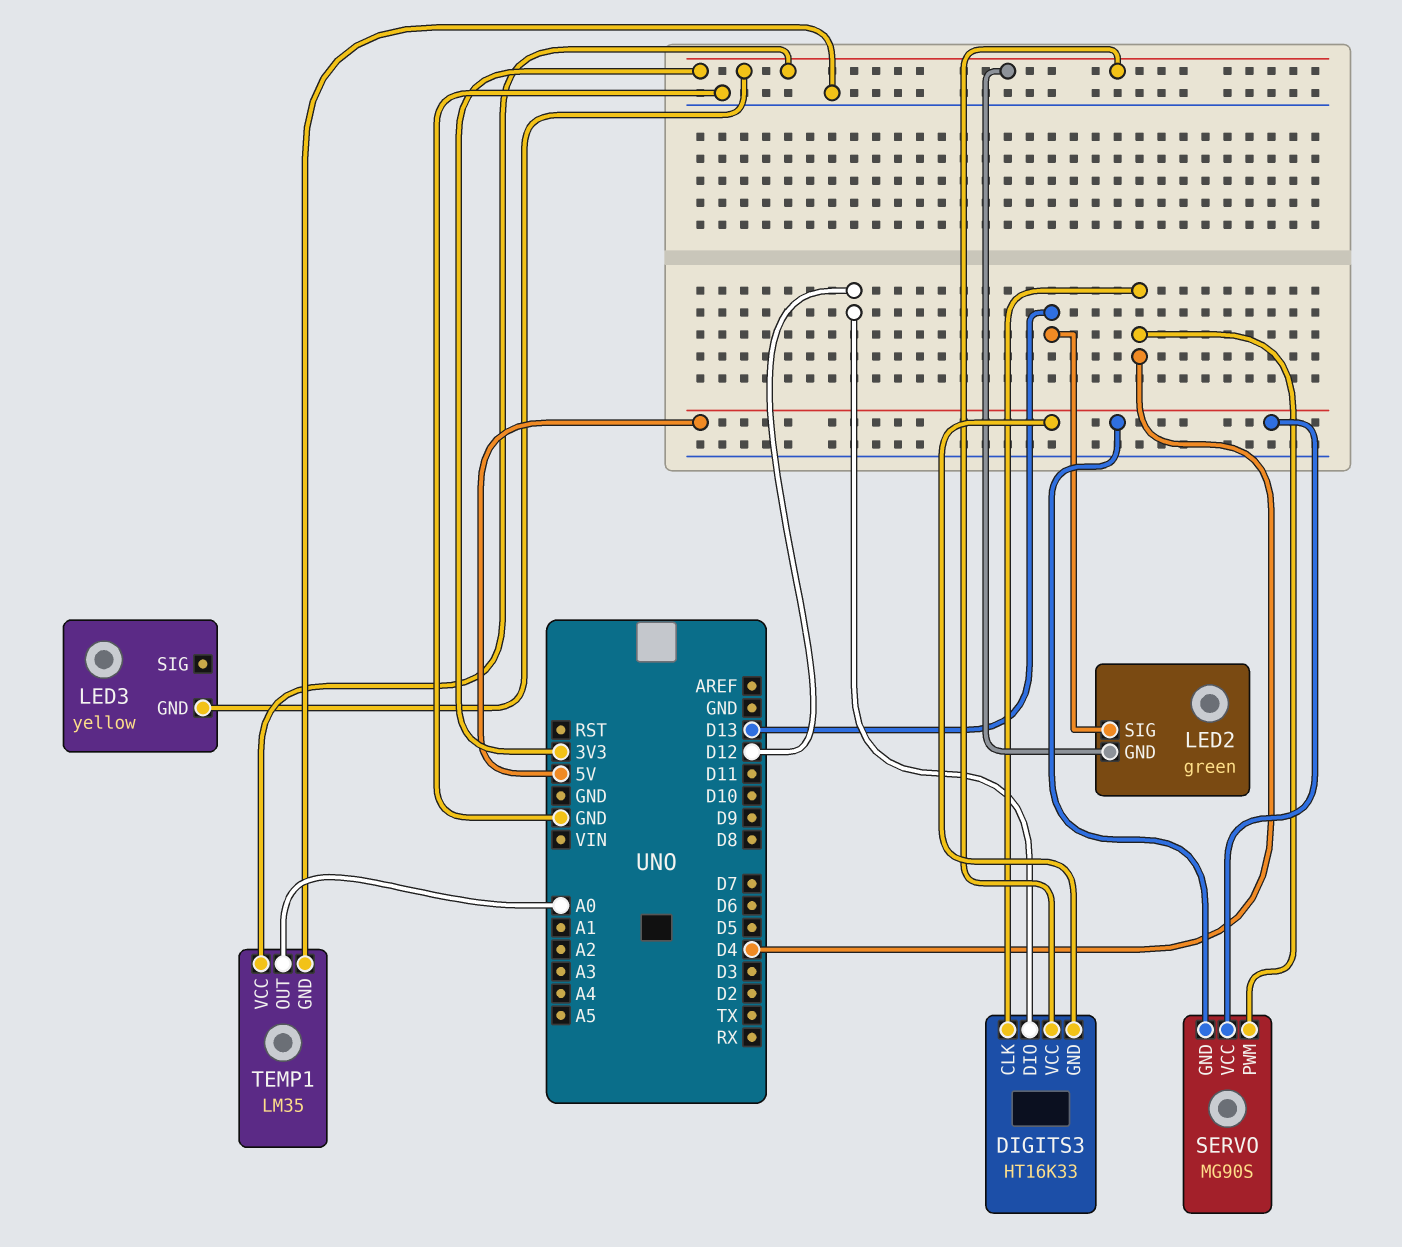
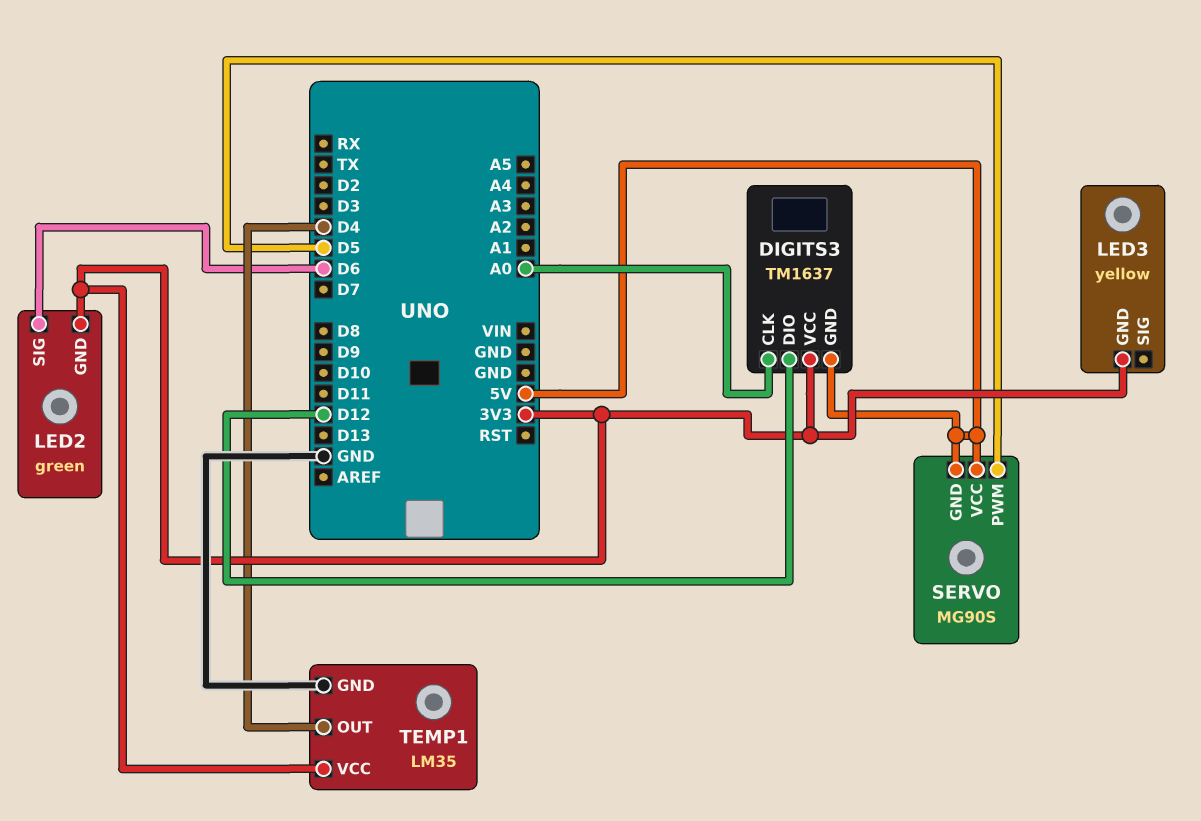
DIGITS3: HT16K33 -> TM1637
DIGITS3 pin CLK: D4 -> A0
LED2 pin SIG: D13 -> D6
SERVO pin PWM: D4 -> D5
TEMP1 pin OUT: A0 -> D4

